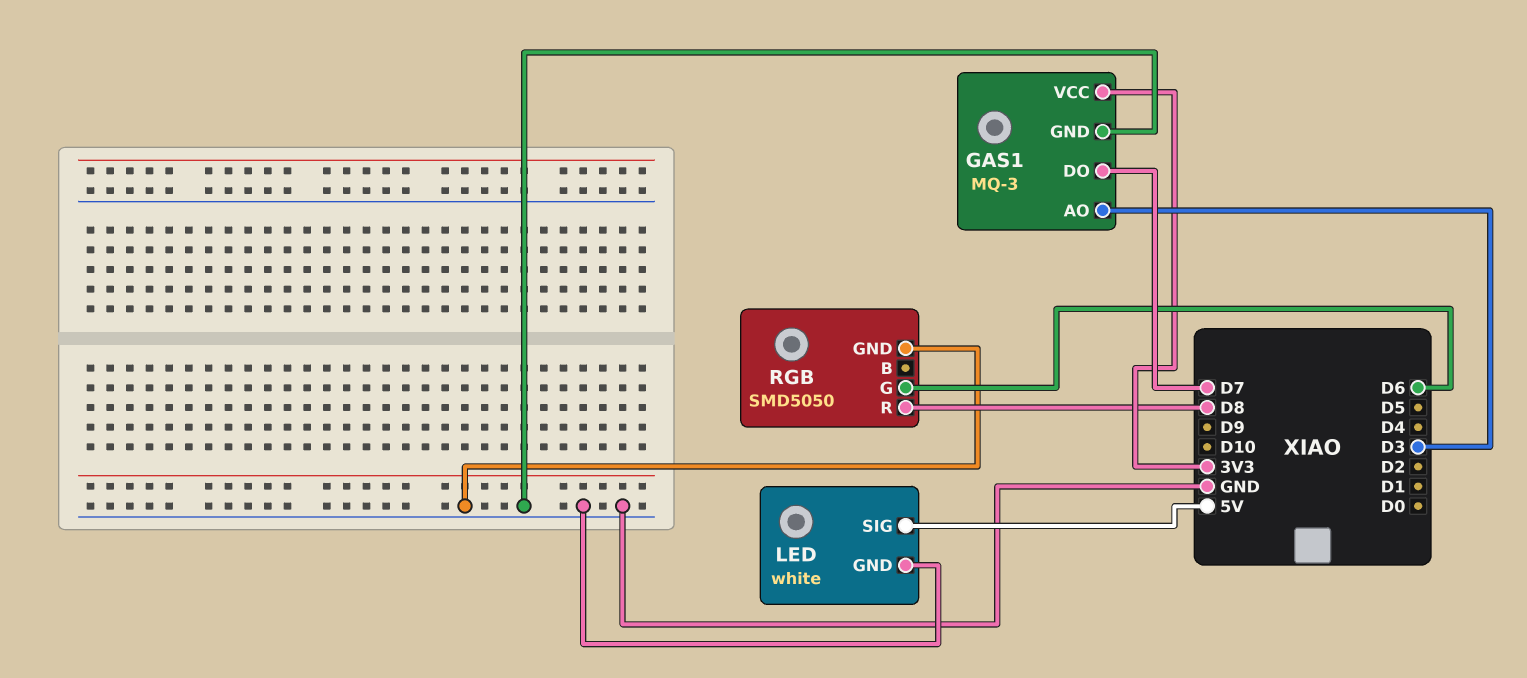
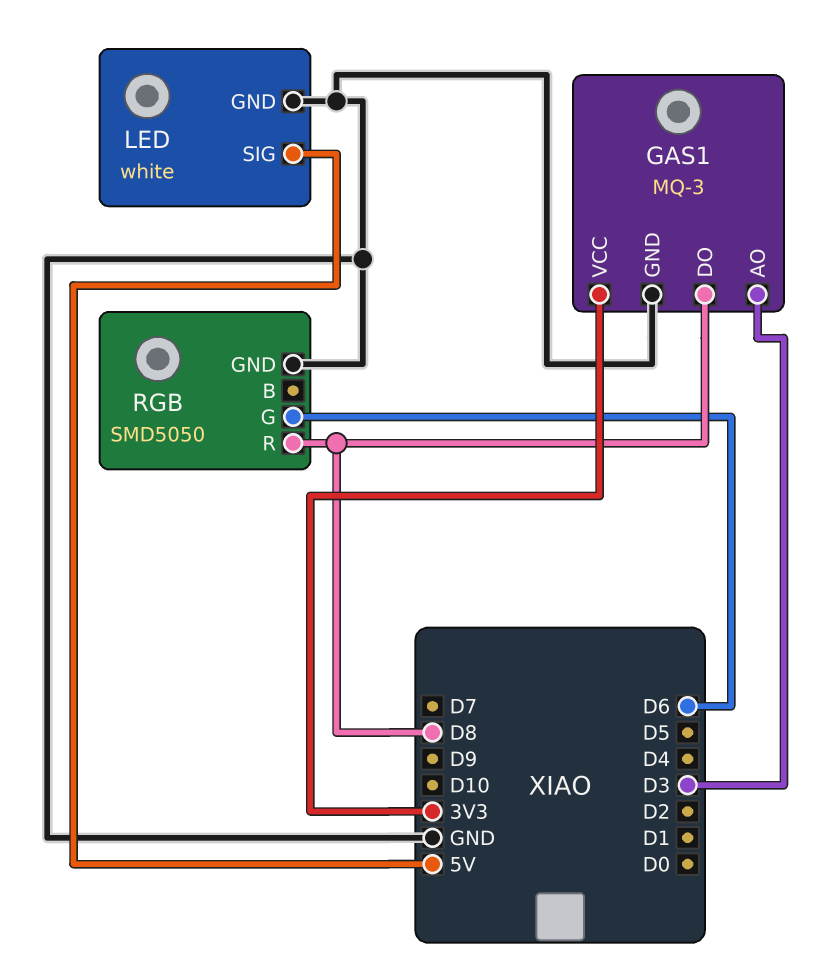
GAS1 pin DO: D7 -> D8

